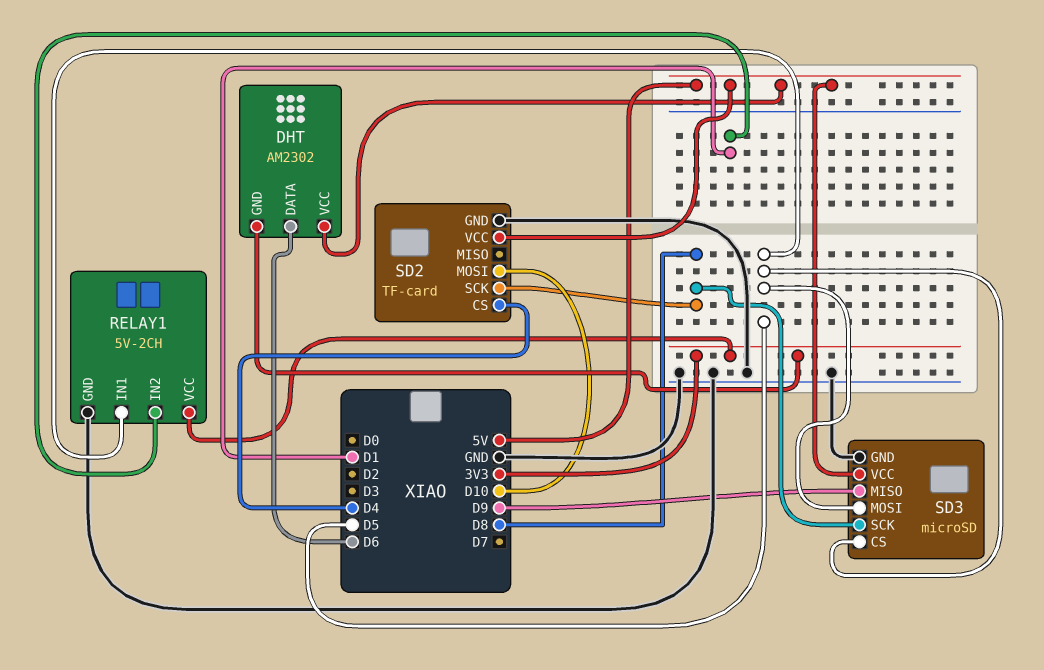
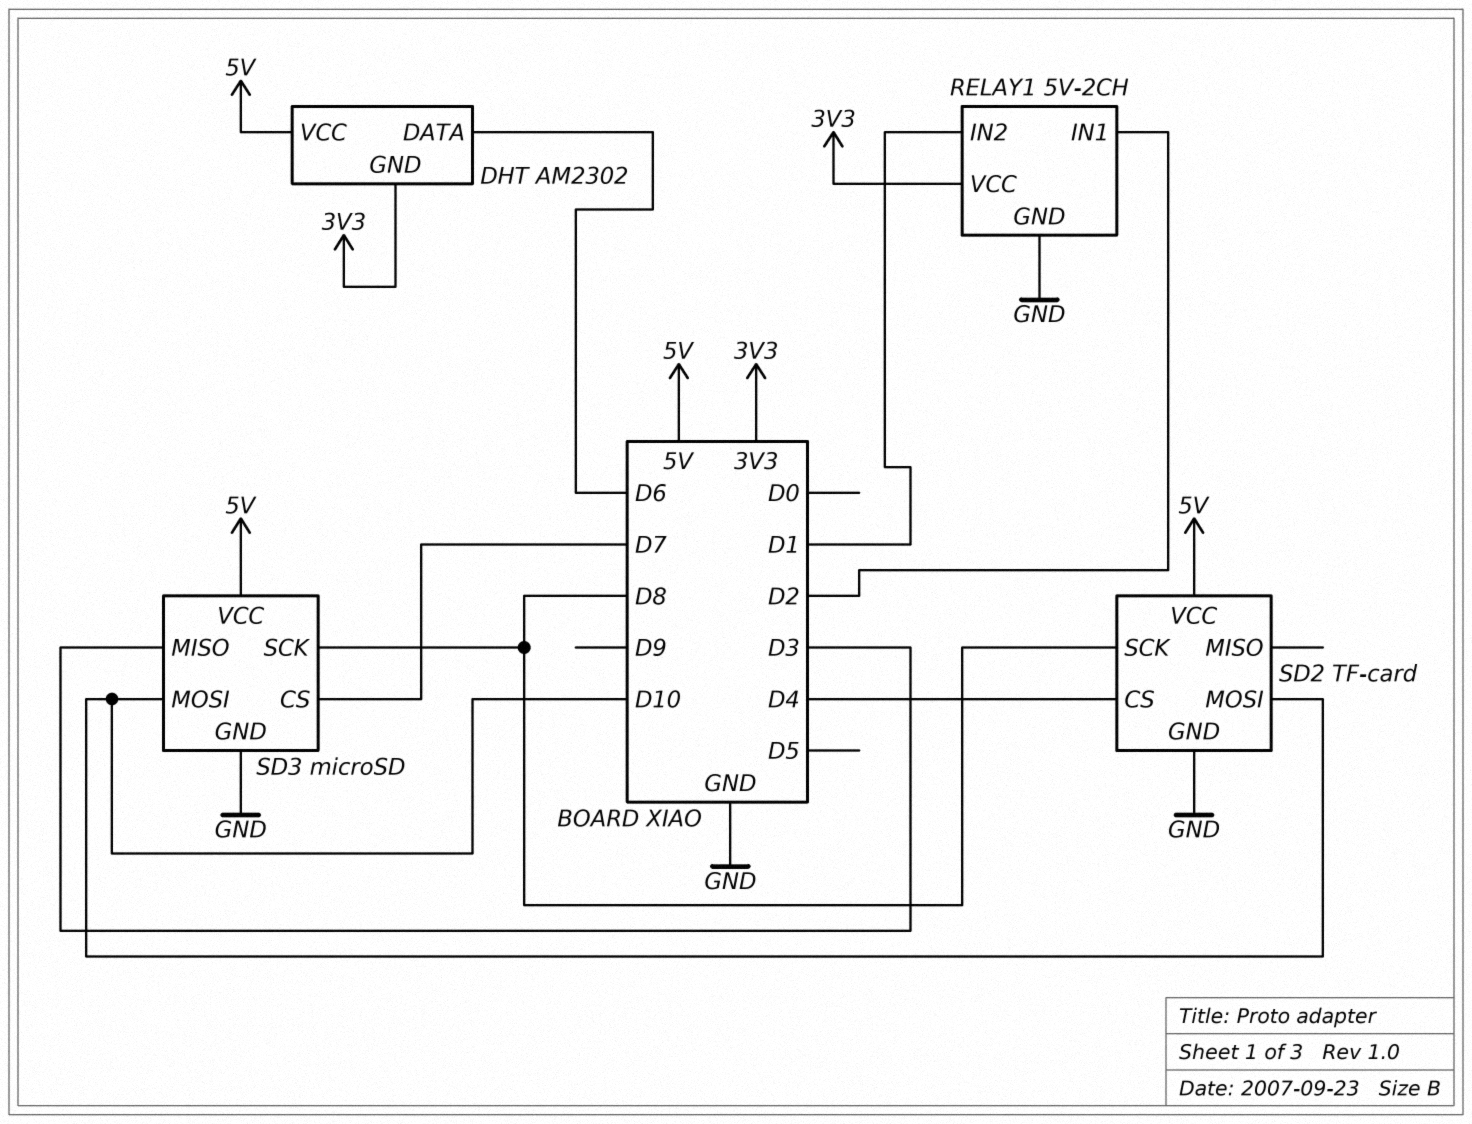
RELAY1 pin IN1: D5 -> D2
SD3 pin CS: D5 -> D7
SD3 pin MISO: D9 -> D3
SD3 pin MOSI: D5 -> D10

